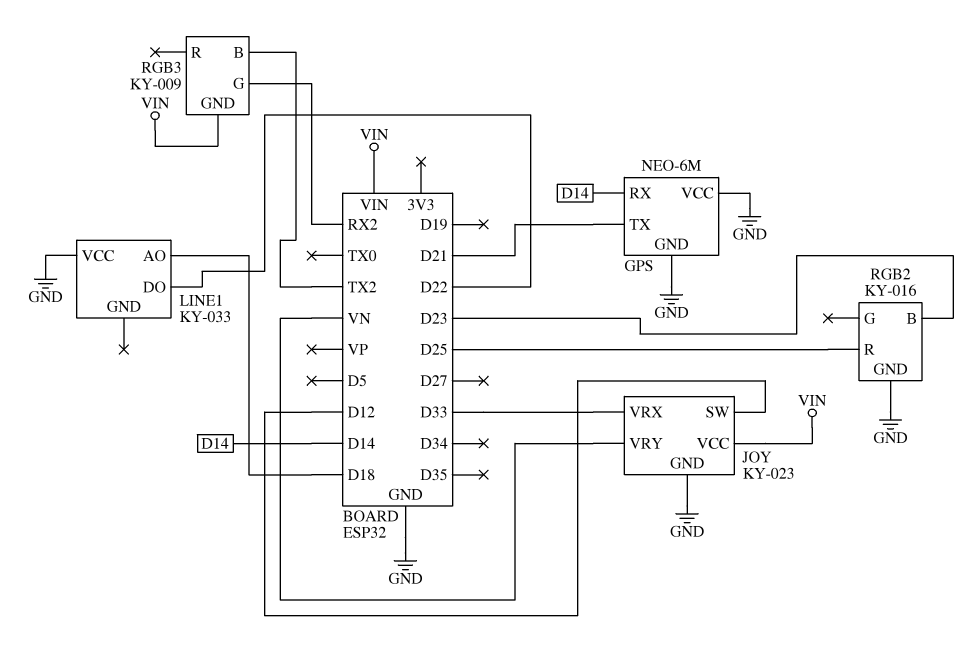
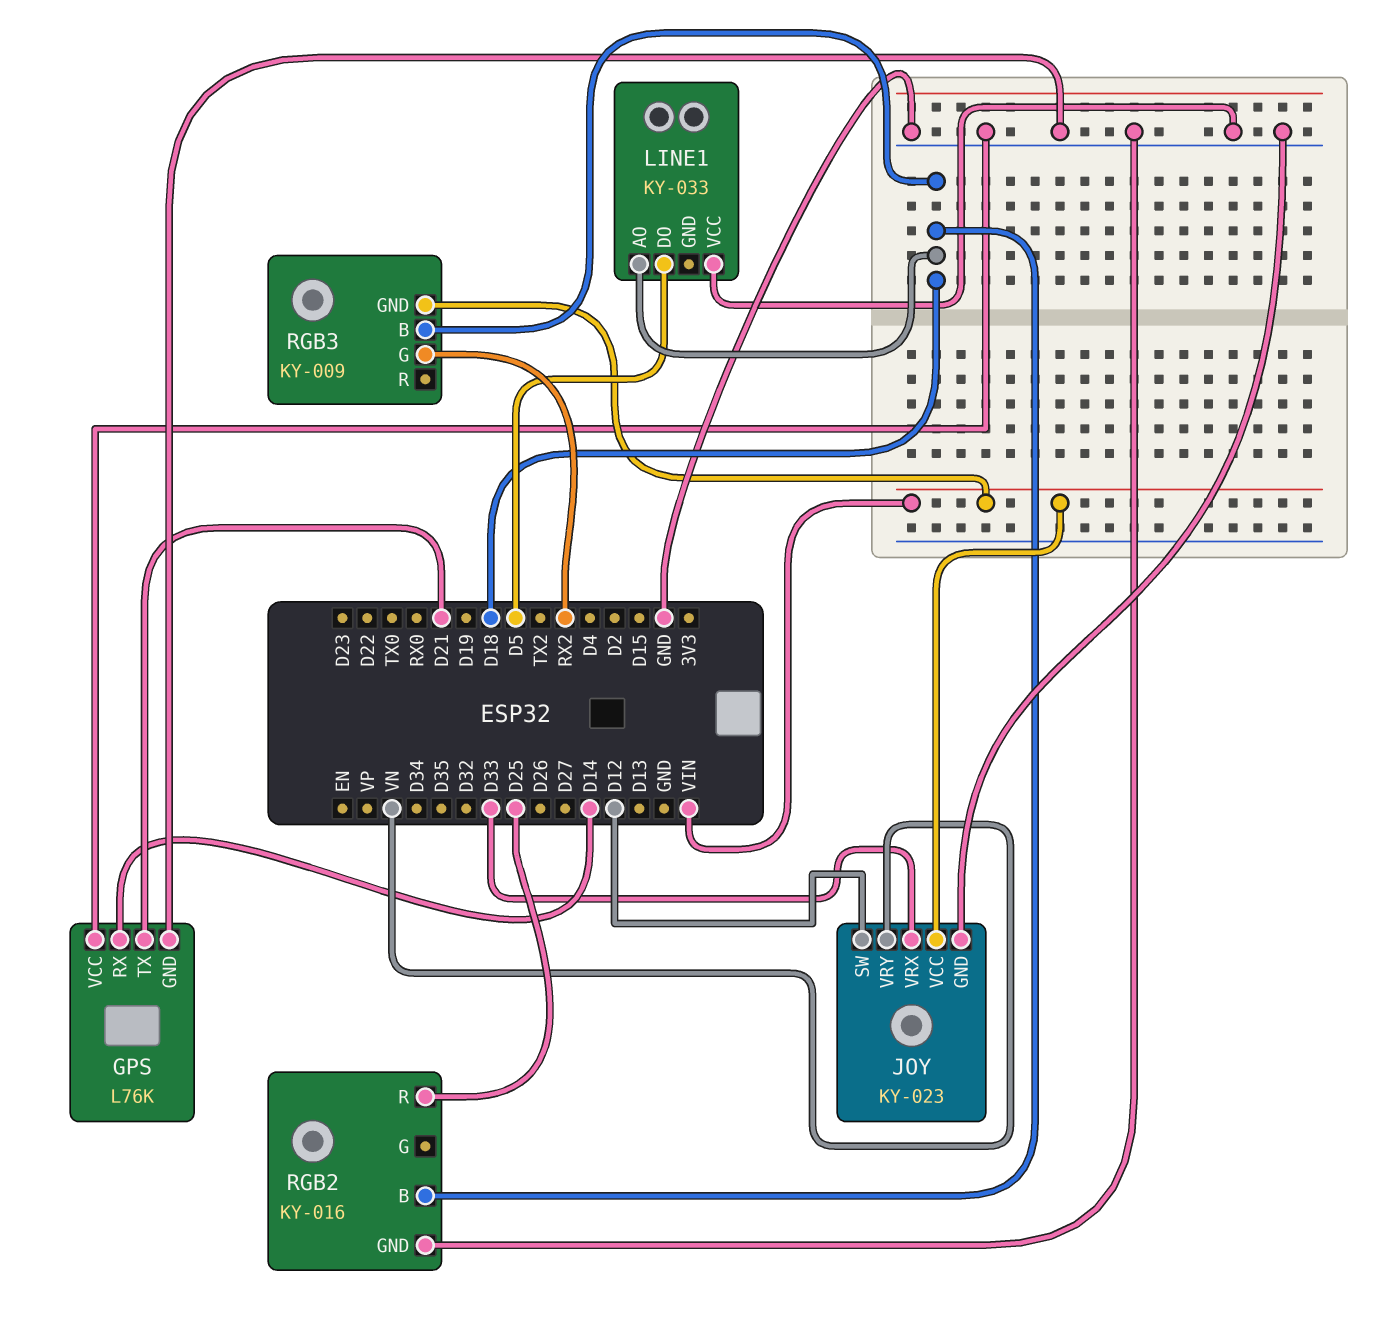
GPS: NEO-6M -> L76K
LINE1 pin DO: D22 -> D5
RGB2 pin B: D23 -> D18
RGB3 pin B: TX2 -> D18

